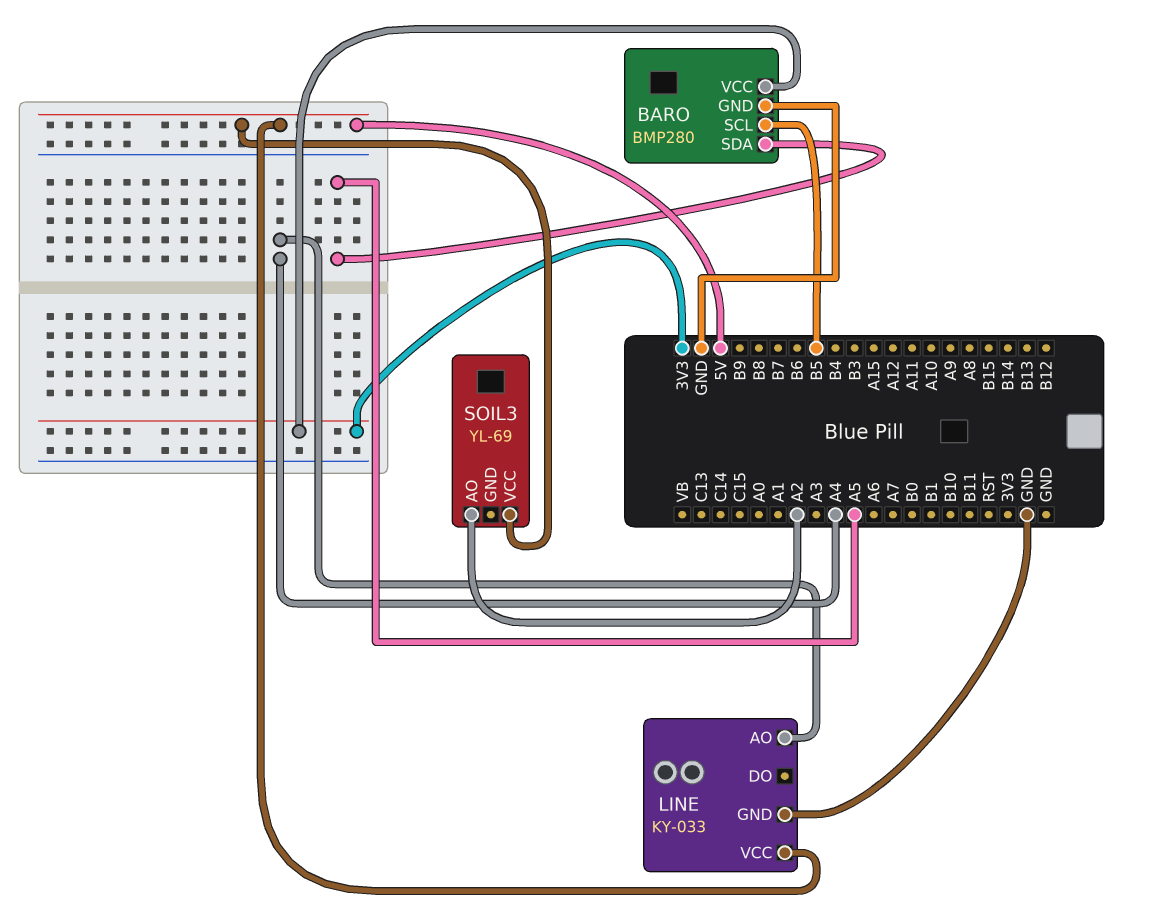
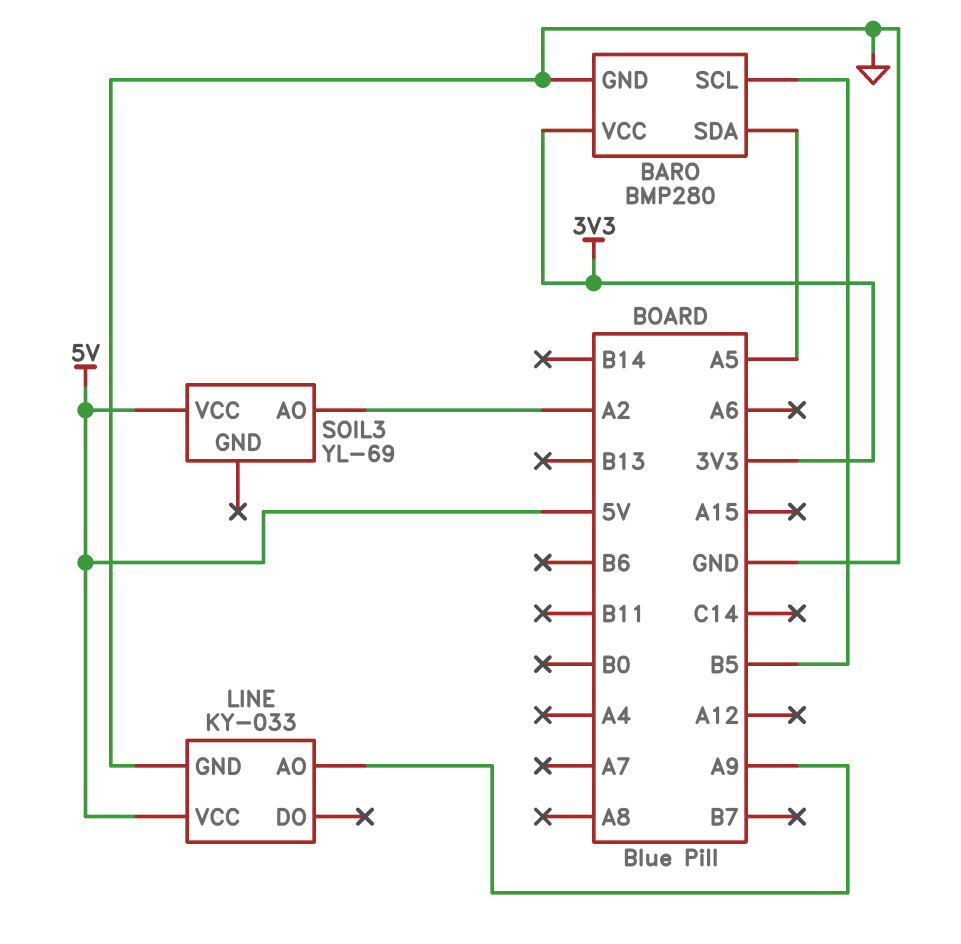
LINE pin AO: A4 -> A9

